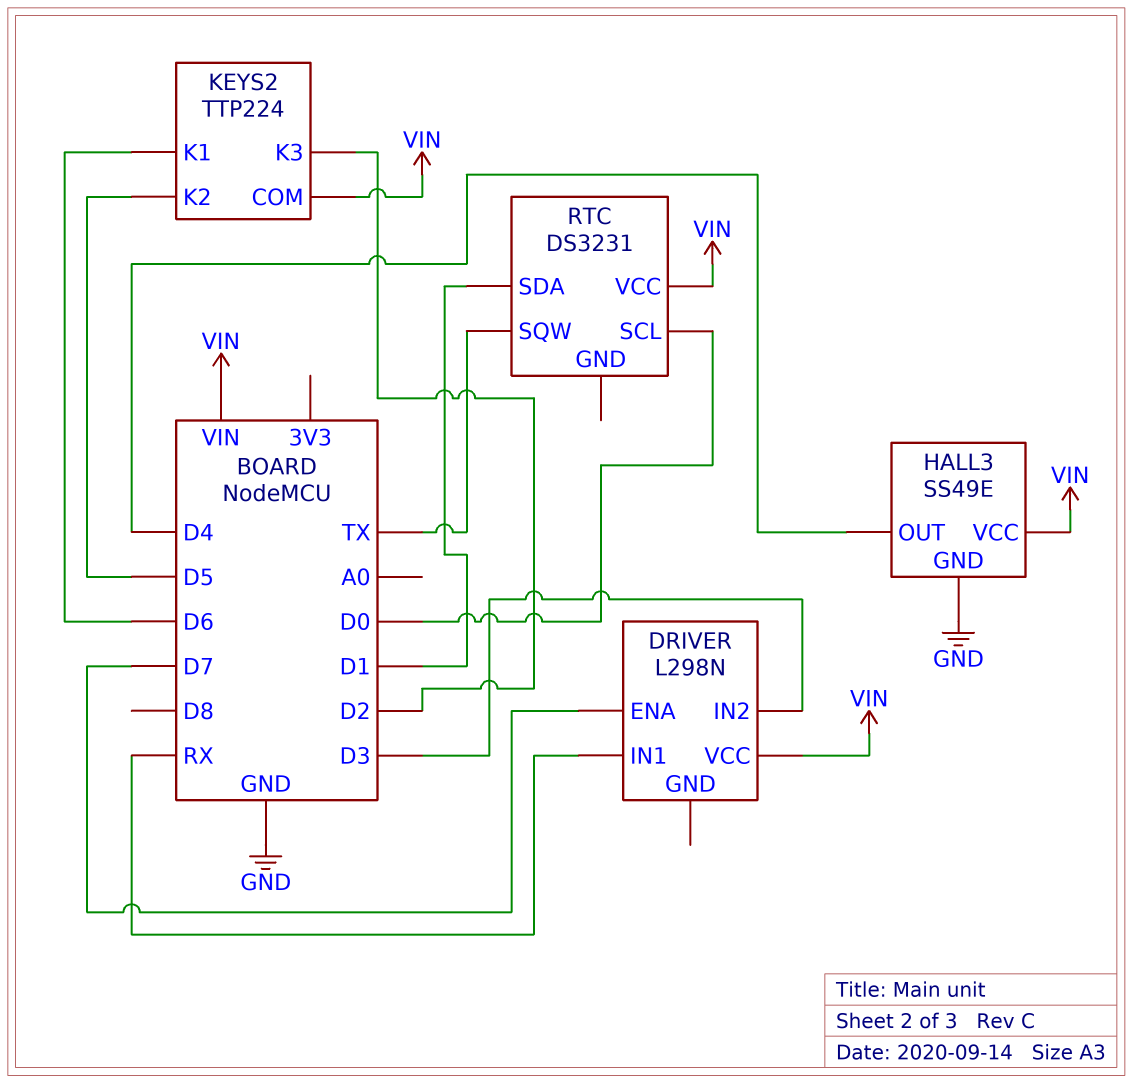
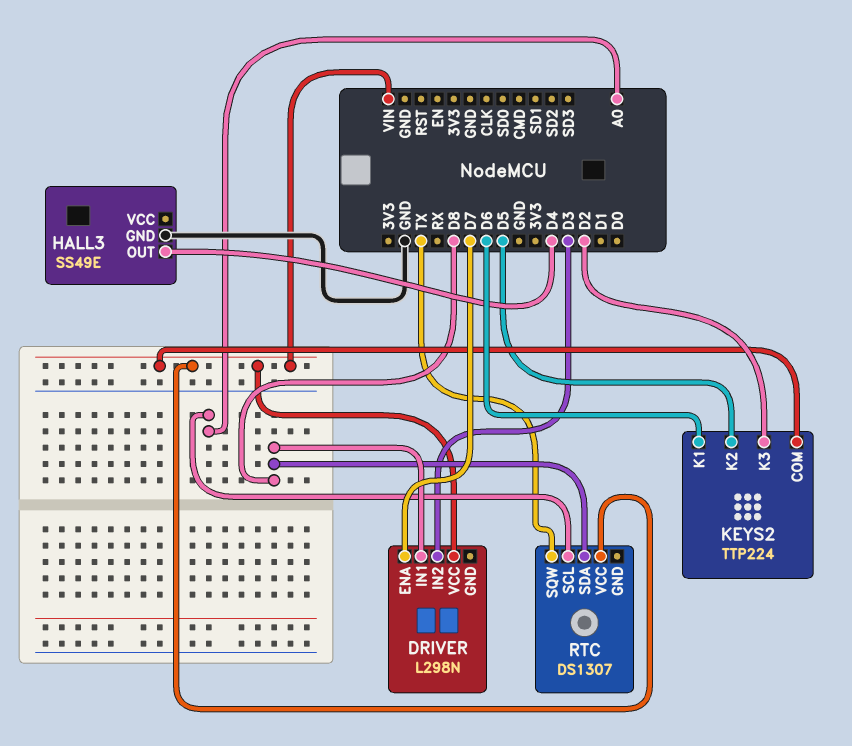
DRIVER pin IN1: RX -> D8
HALL3 pin VCC: VIN -> none
RTC: DS3231 -> DS1307
RTC pin SCL: D0 -> A0
RTC pin SDA: D1 -> D8

